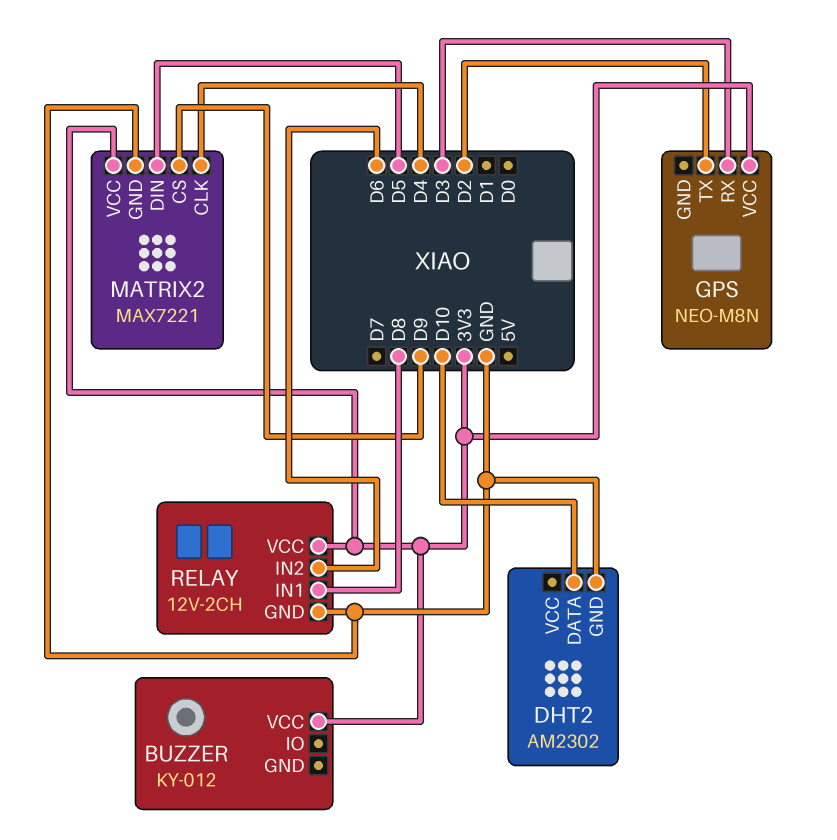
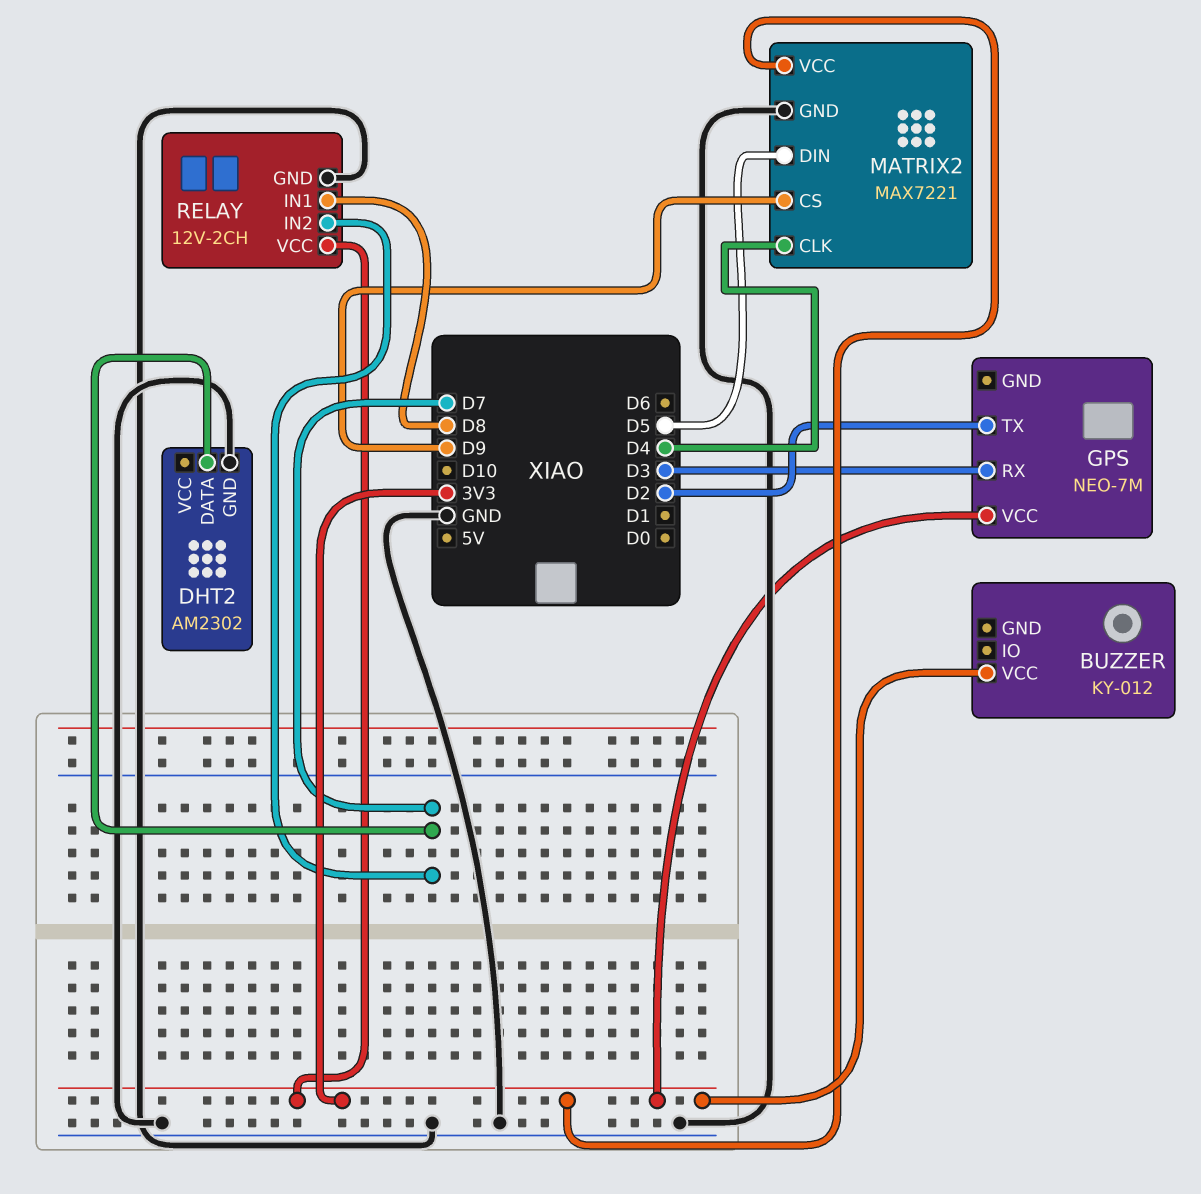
DHT2 pin DATA: D10 -> D7
GPS: NEO-M8N -> NEO-7M
RELAY pin IN2: D6 -> D7

